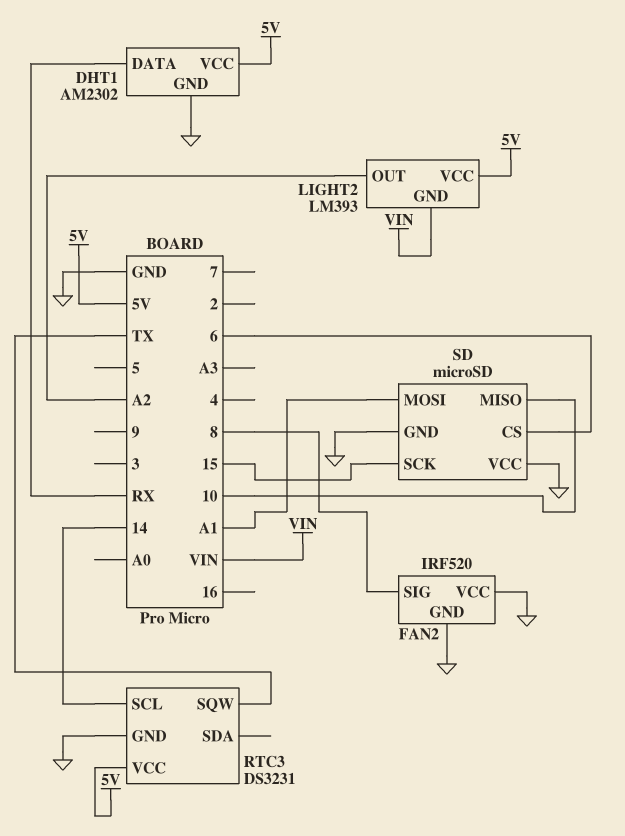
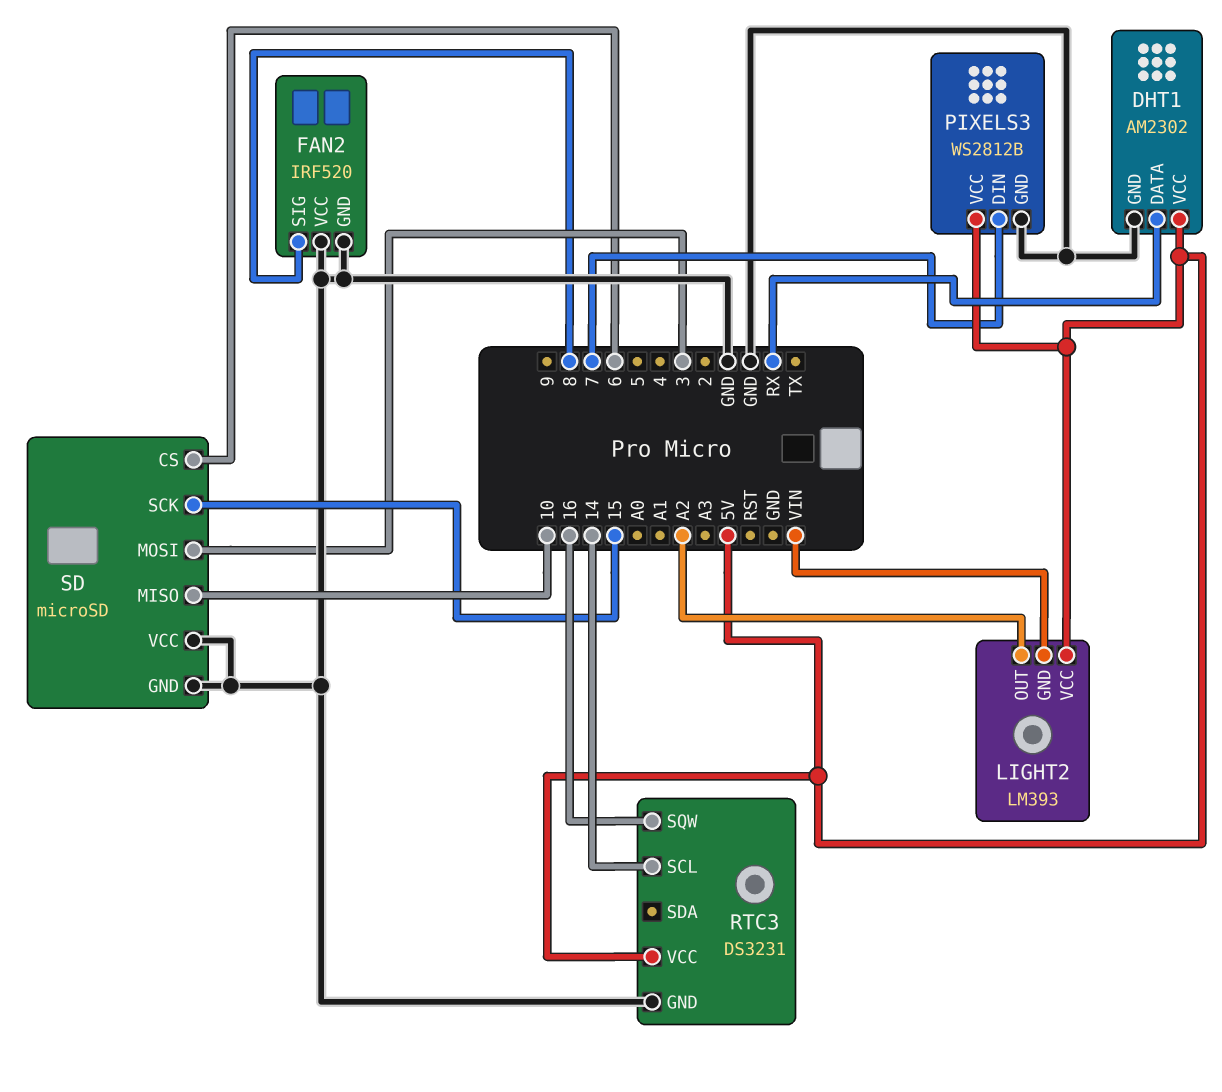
PIXELS3: none -> WS2812B
PIXELS3 pin DIN: none -> 7
PIXELS3 pin GND: none -> GND
PIXELS3 pin VCC: none -> 5V
RTC3 pin SQW: TX -> 16
SD pin MOSI: A1 -> 3

